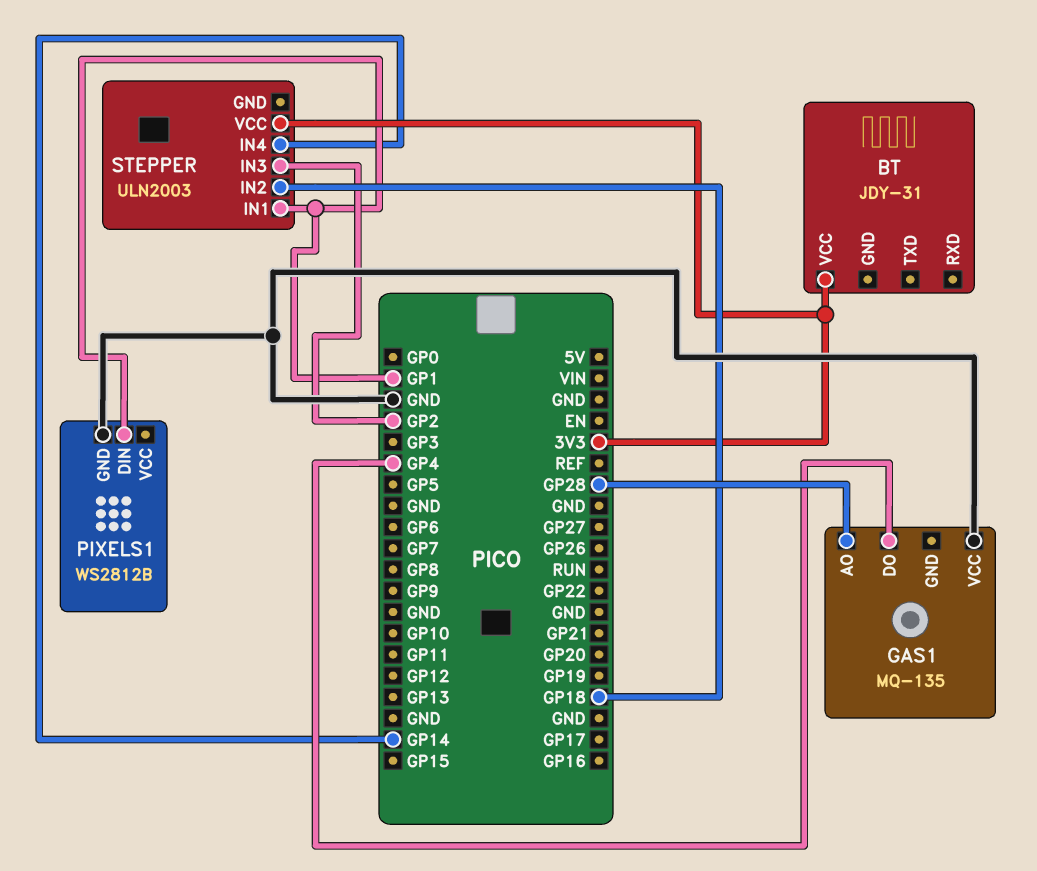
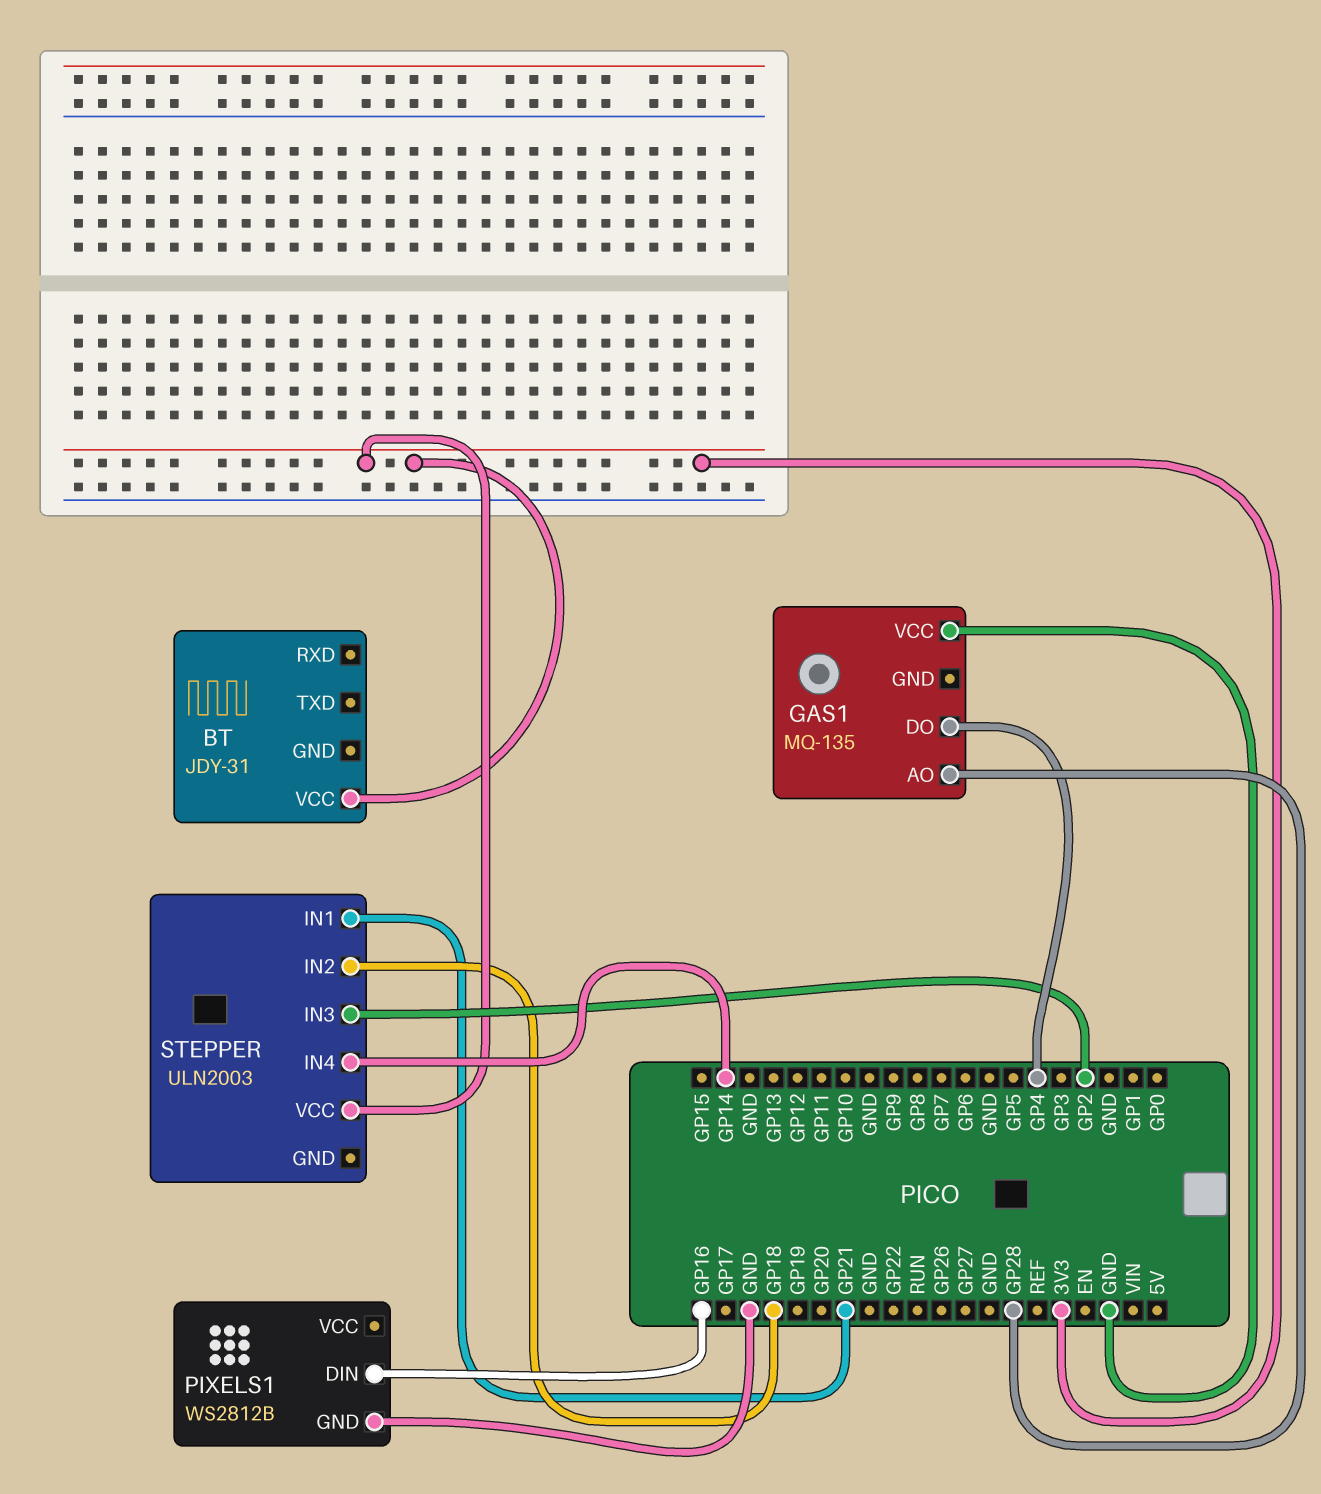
PIXELS1 pin DIN: GP1 -> GP16
STEPPER pin IN1: GP1 -> GP21

